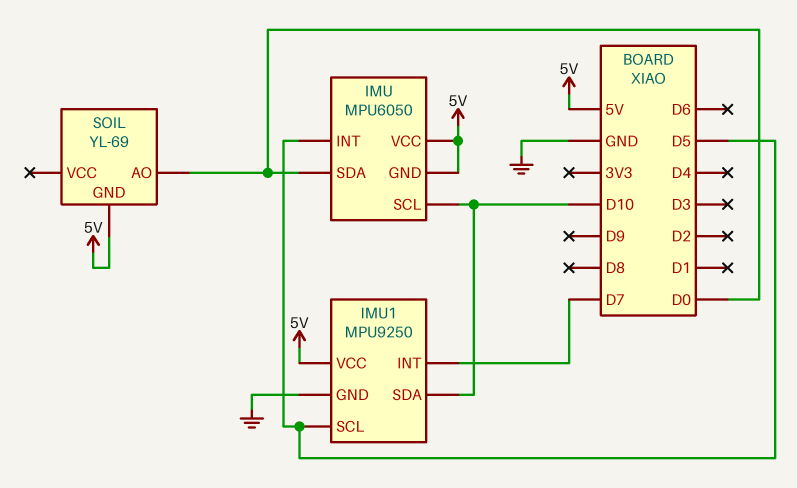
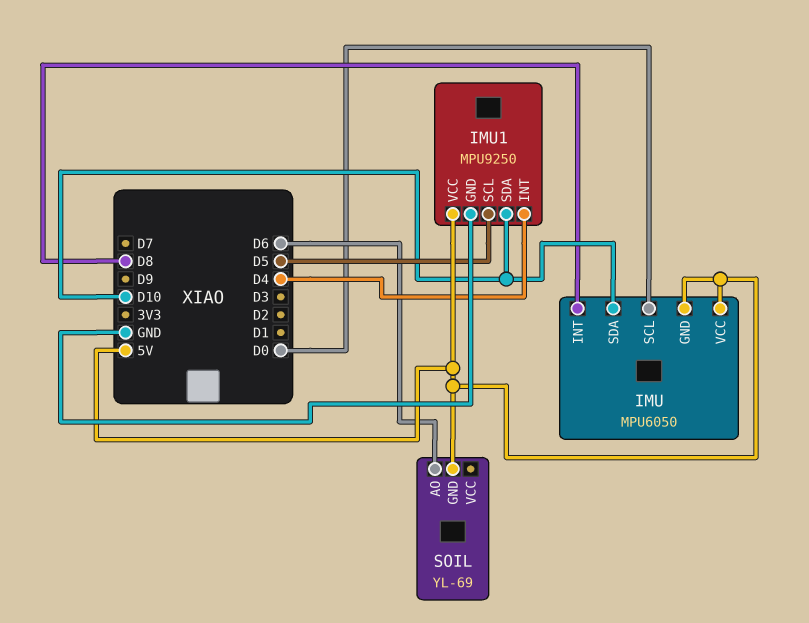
IMU pin INT: D5 -> D8
IMU pin SCL: D10 -> D0
IMU pin SDA: D0 -> D10
IMU1 pin INT: D7 -> D4
SOIL pin AO: D0 -> D6

